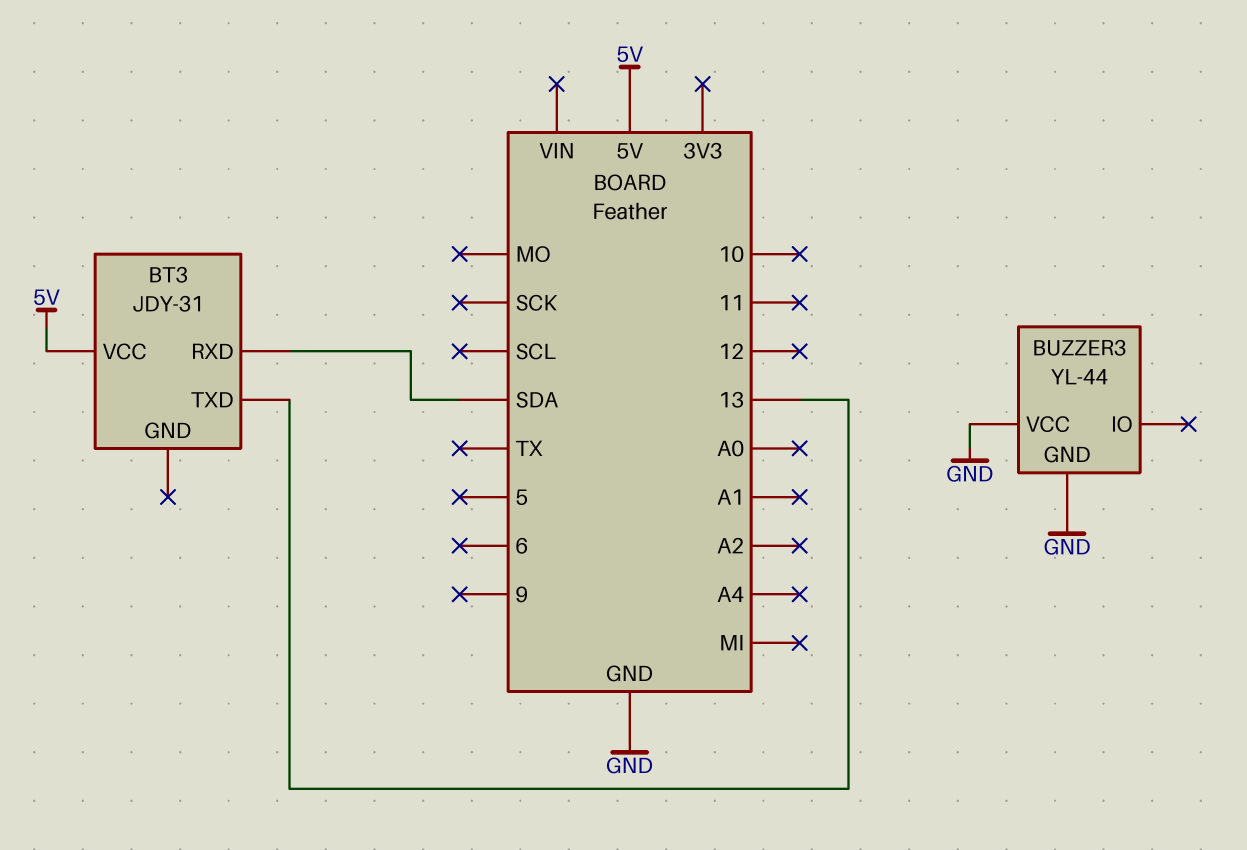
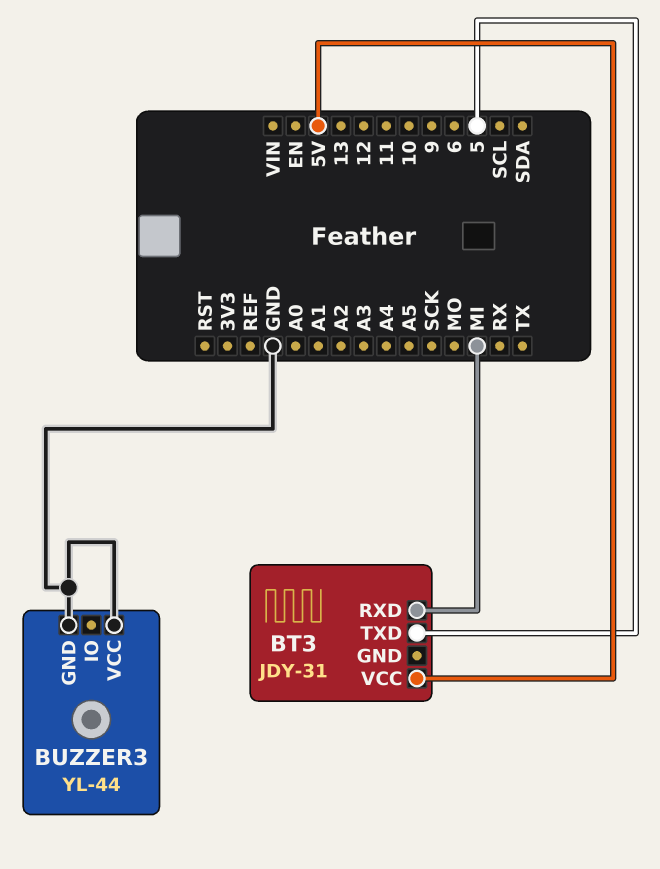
BT3 pin RXD: SDA -> MI
BT3 pin TXD: 13 -> 5

